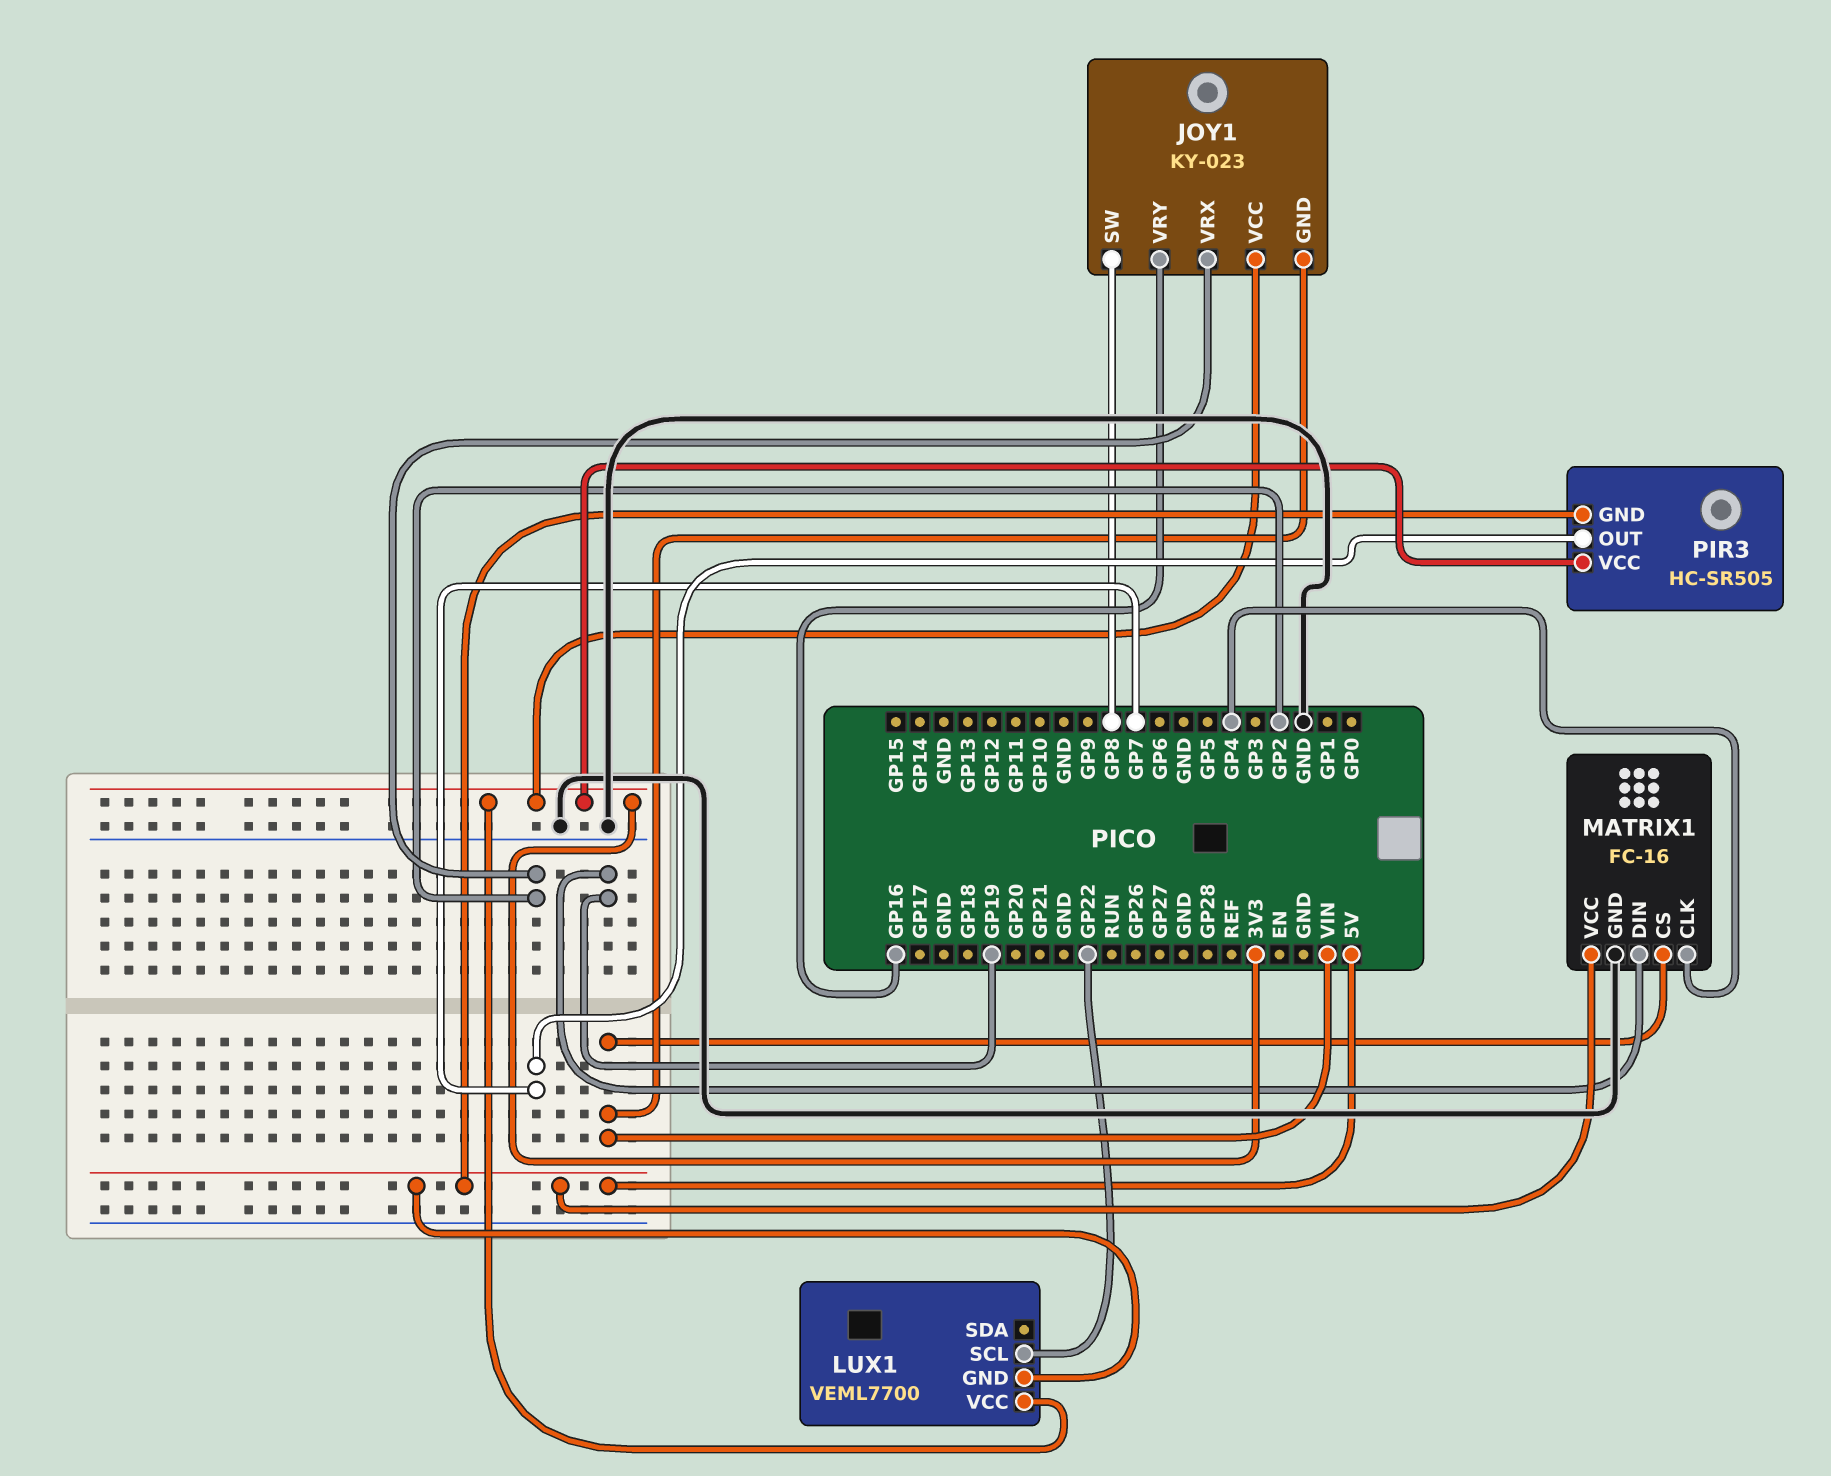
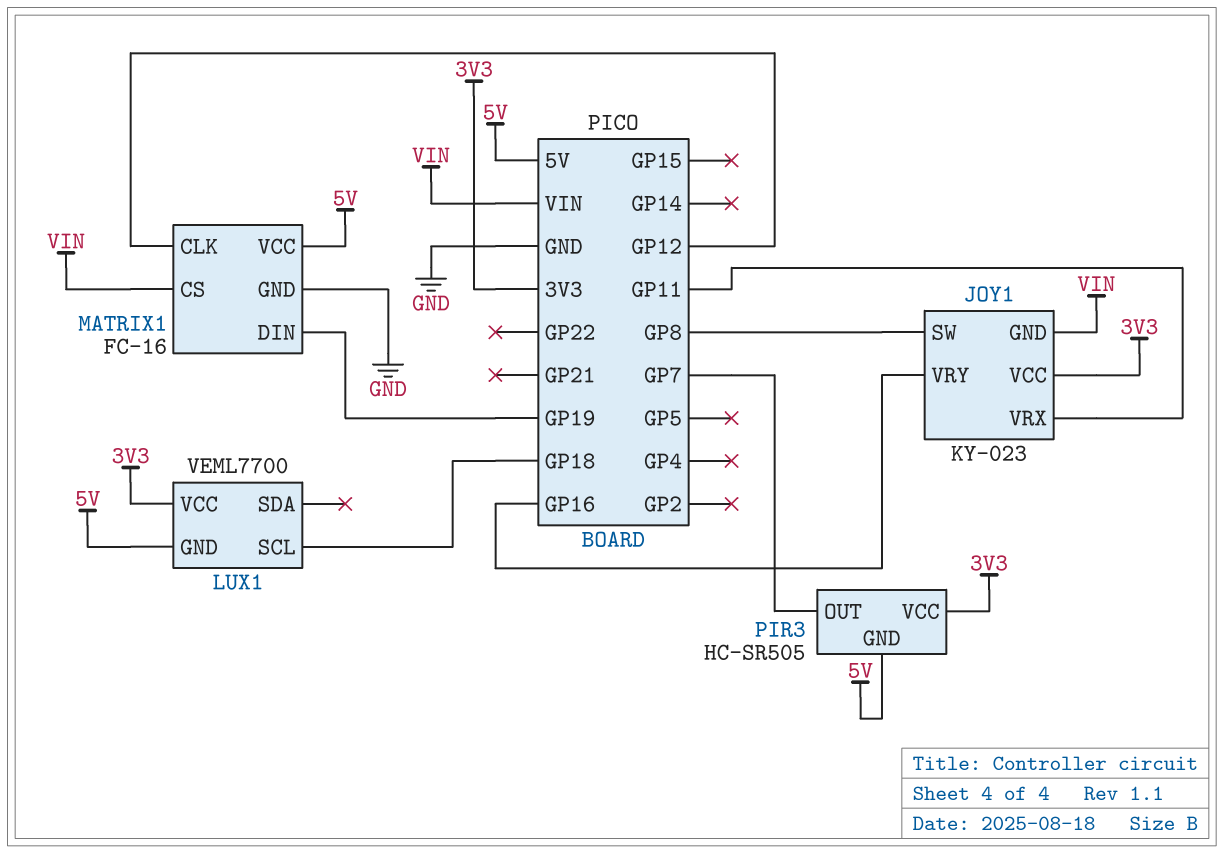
JOY1 pin VRX: GP2 -> GP11
LUX1 pin SCL: GP22 -> GP18
MATRIX1 pin CLK: GP4 -> GP12

